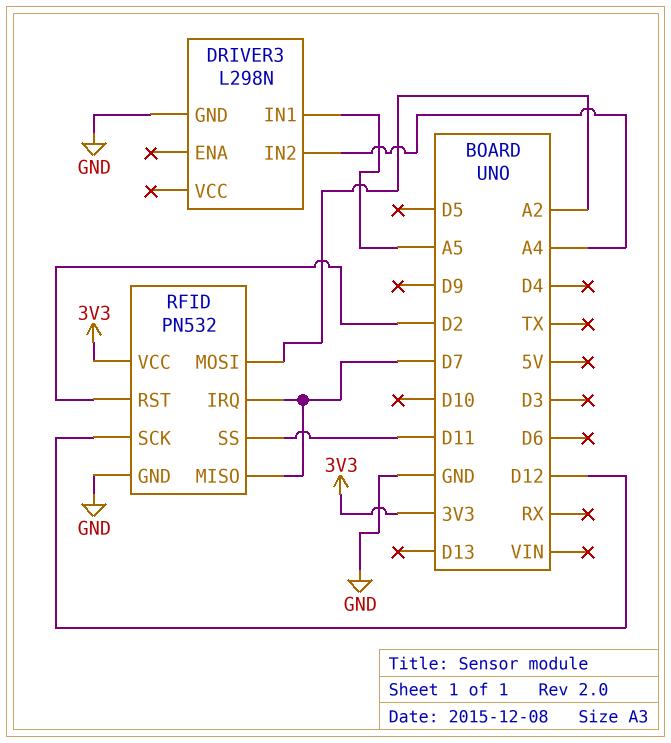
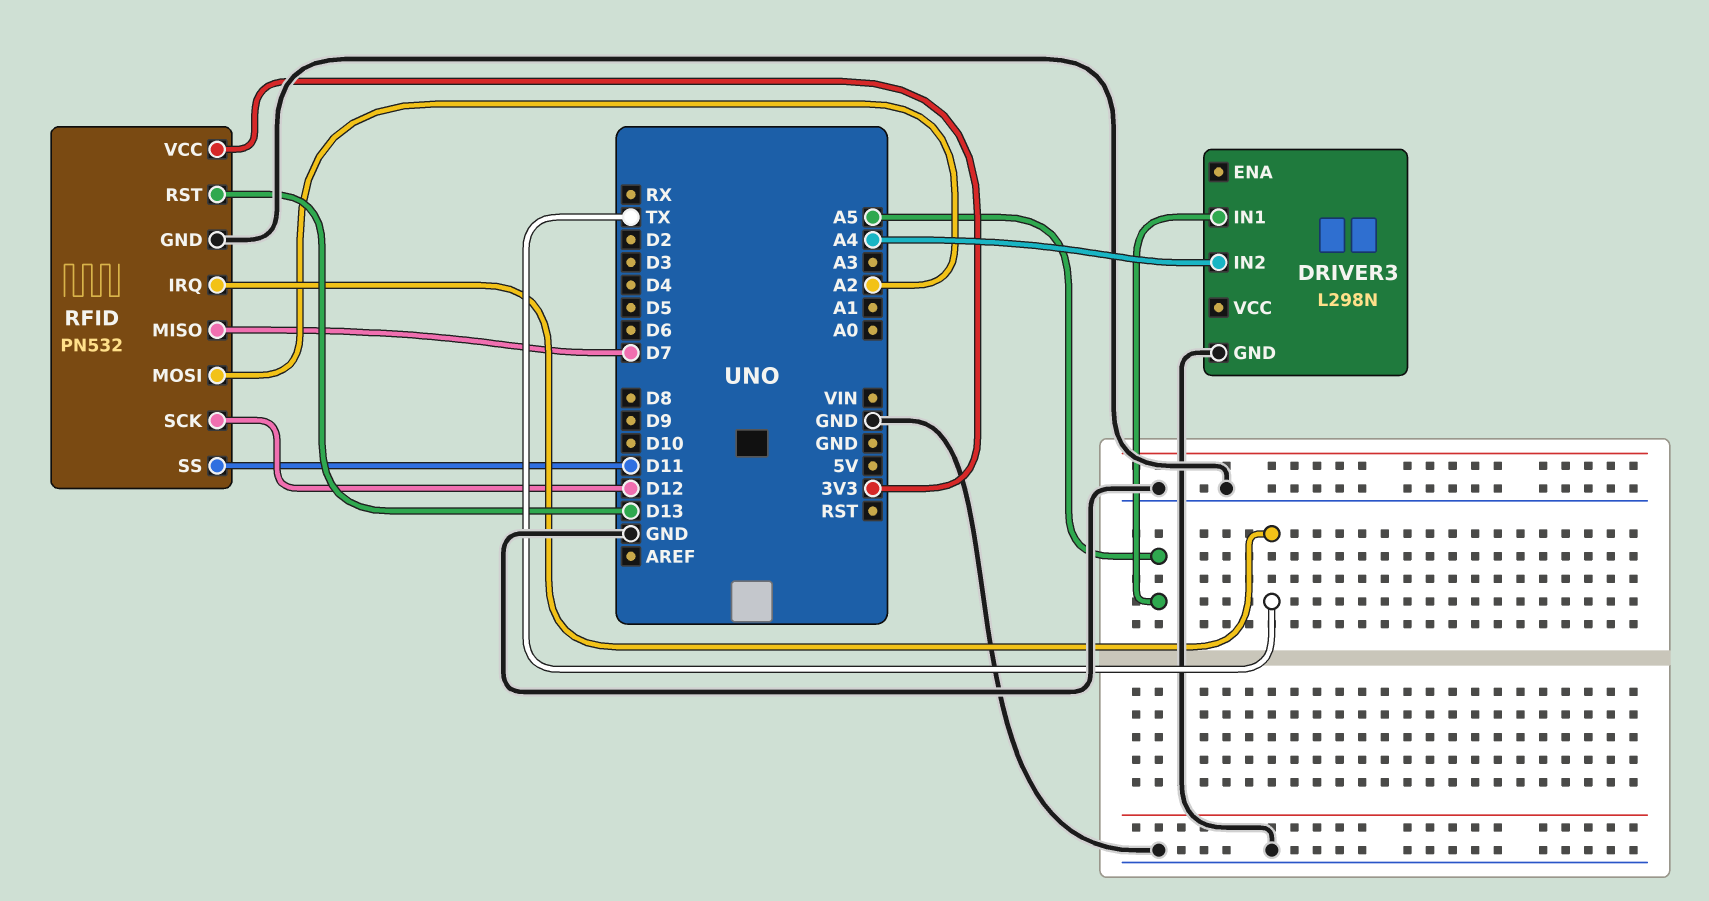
RFID pin IRQ: D7 -> TX
RFID pin RST: D2 -> D13

